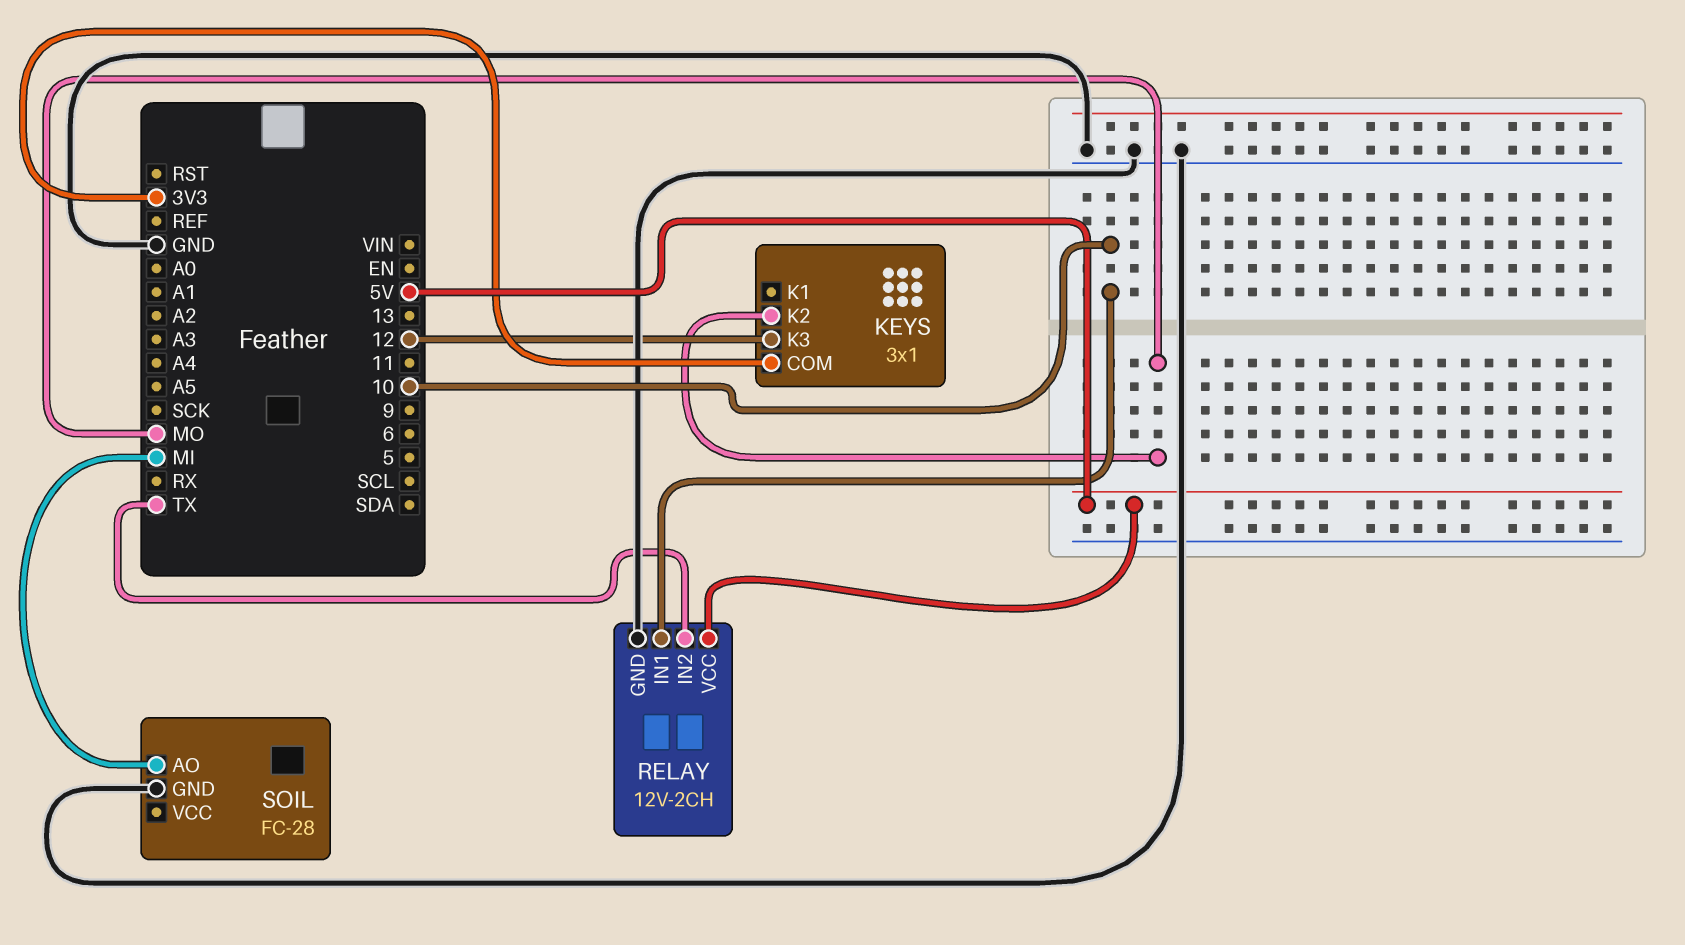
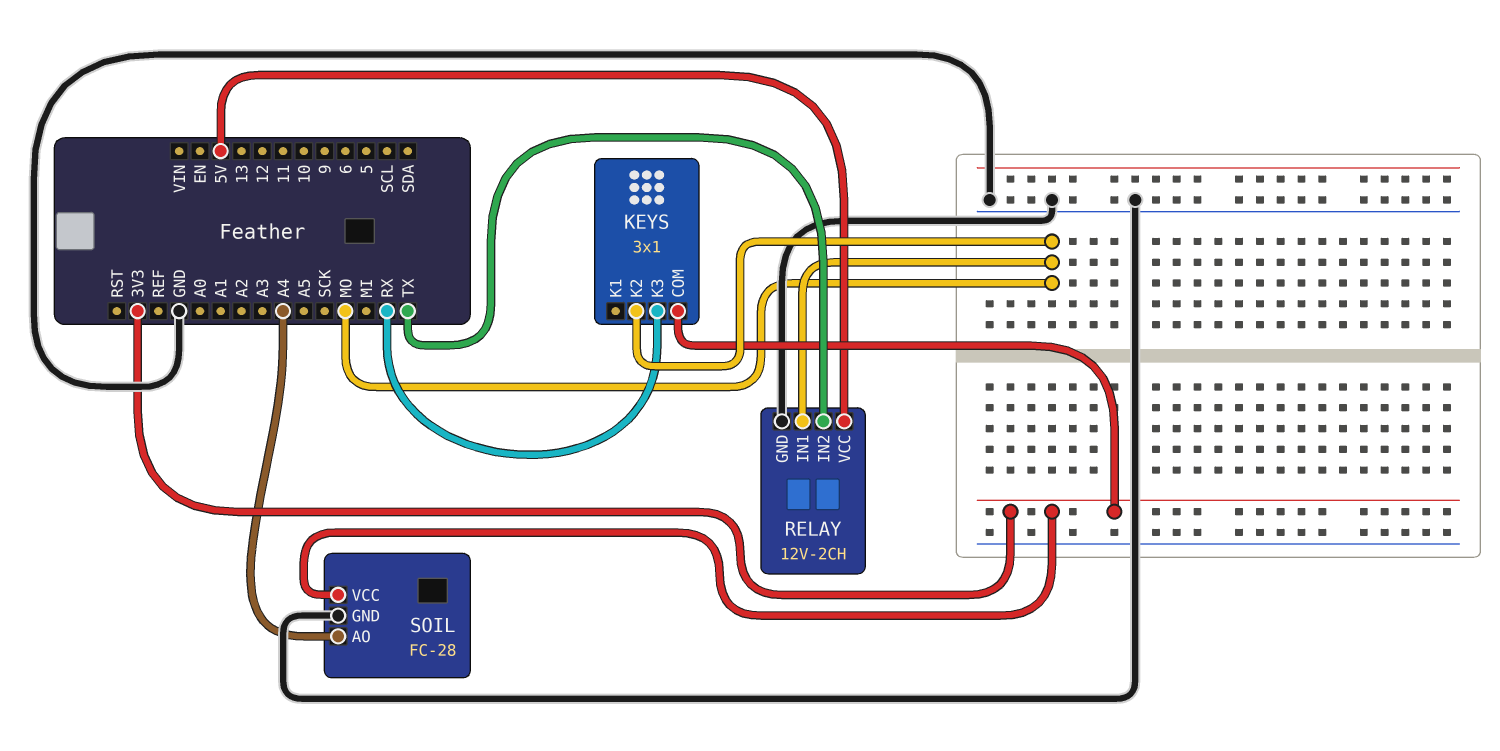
KEYS pin K3: 12 -> RX
RELAY pin IN1: 10 -> MO
SOIL pin AO: MI -> A4
SOIL pin VCC: none -> 3V3

